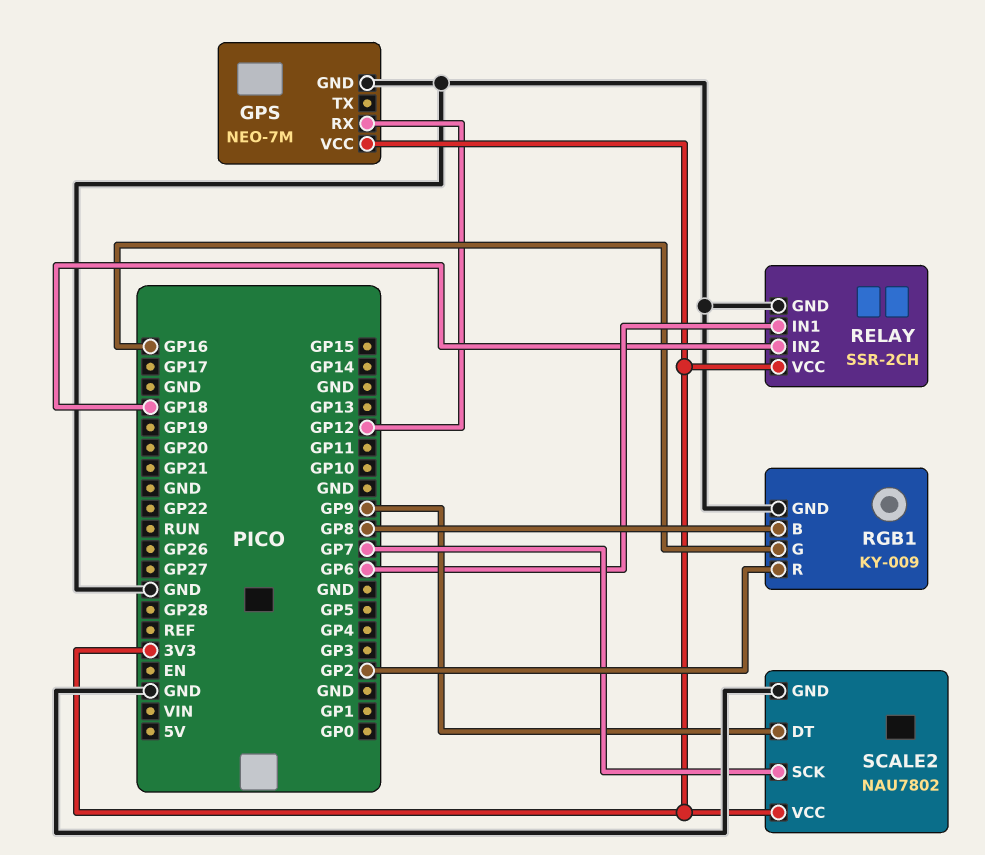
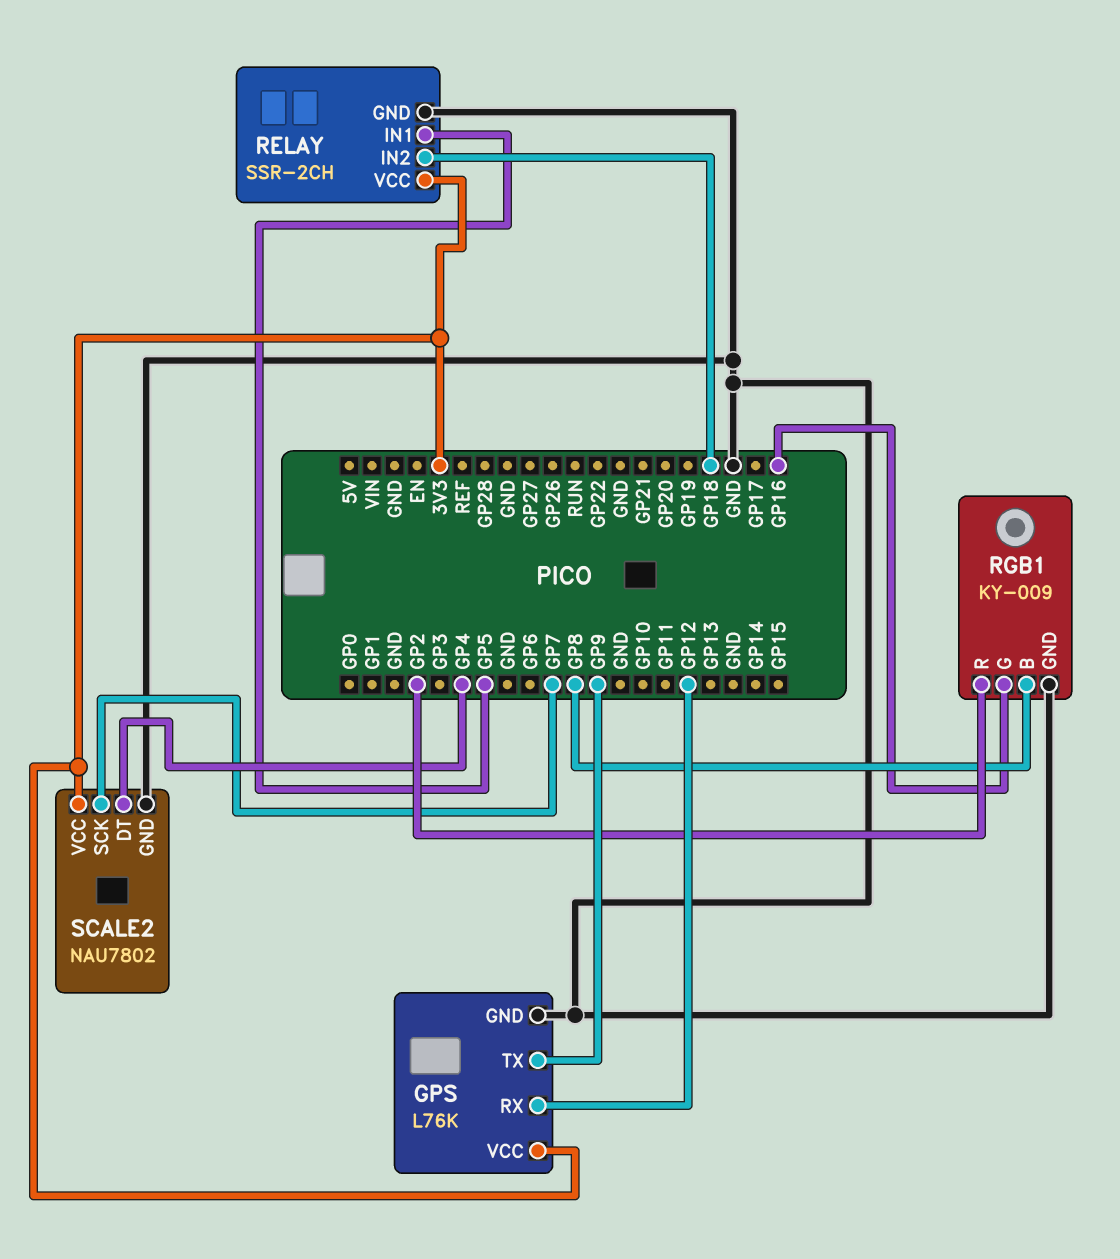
GPS: NEO-7M -> L76K
GPS pin TX: none -> GP9
RELAY pin IN1: GP6 -> GP5
SCALE2 pin DT: GP9 -> GP4

